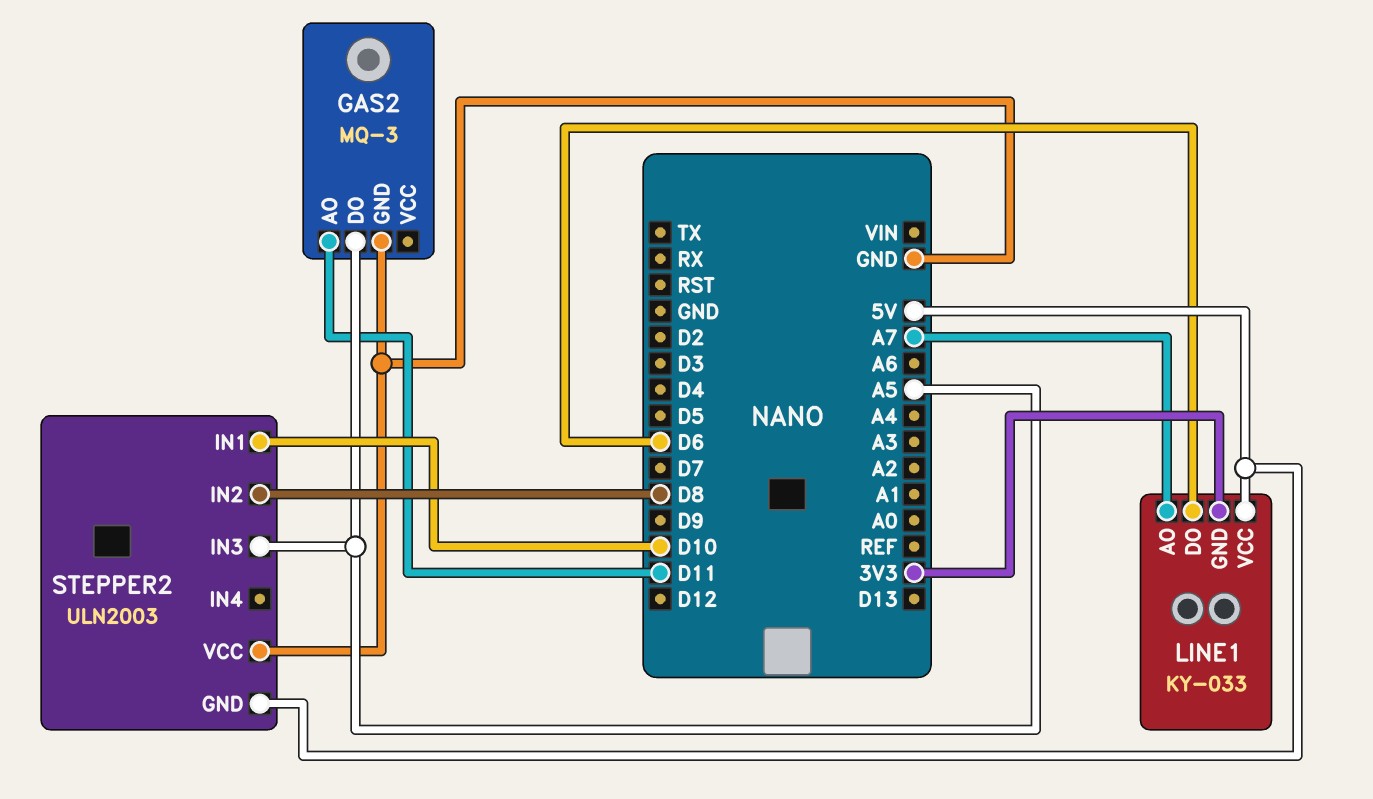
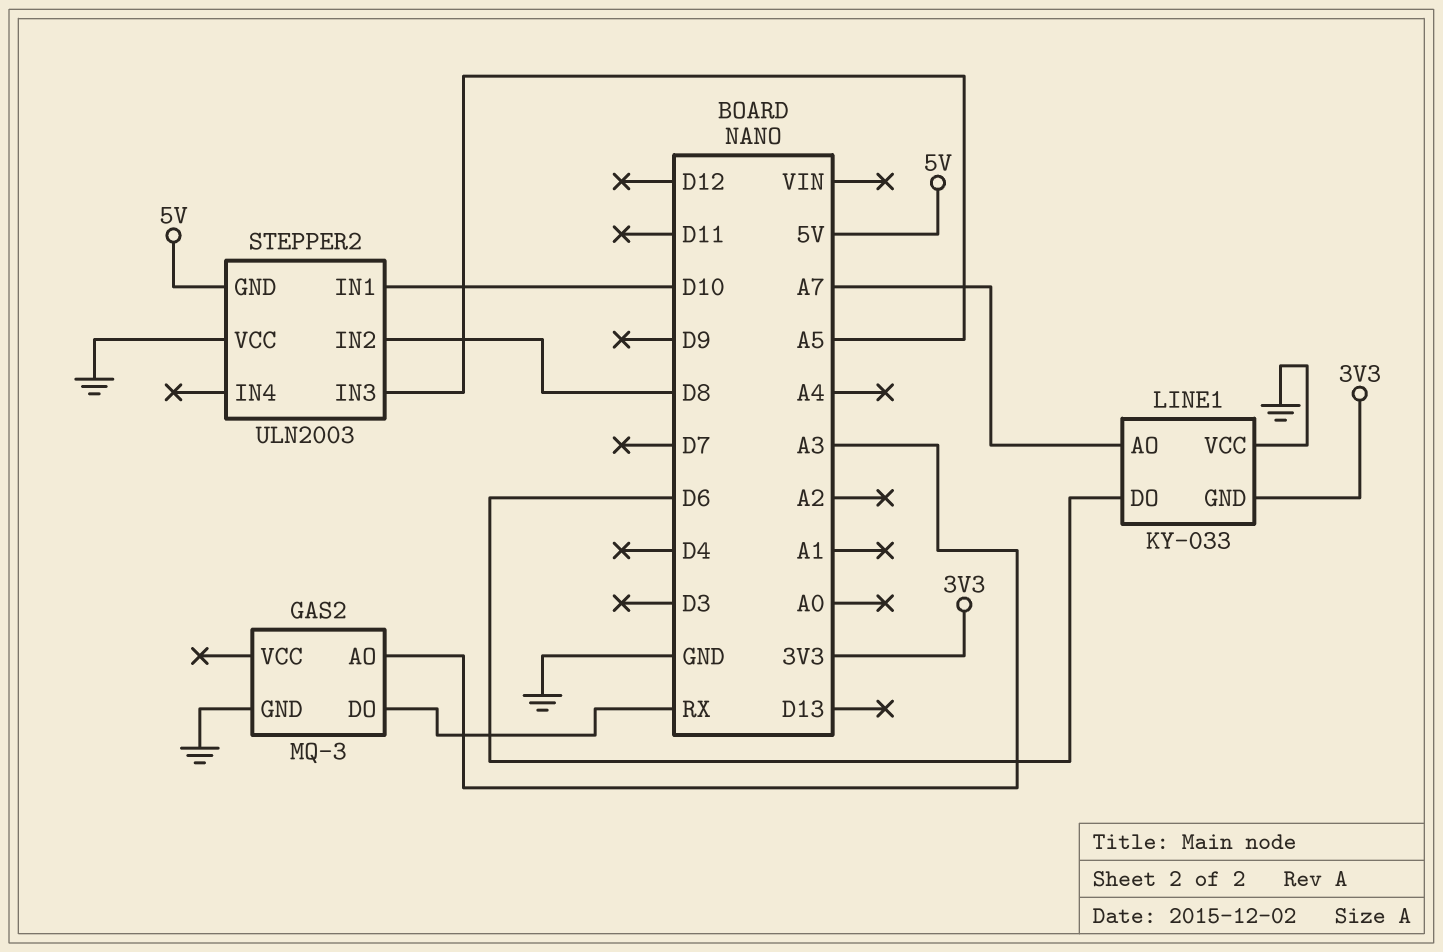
GAS2 pin AO: D11 -> A3
GAS2 pin DO: A5 -> RX
LINE1 pin VCC: 5V -> GND

